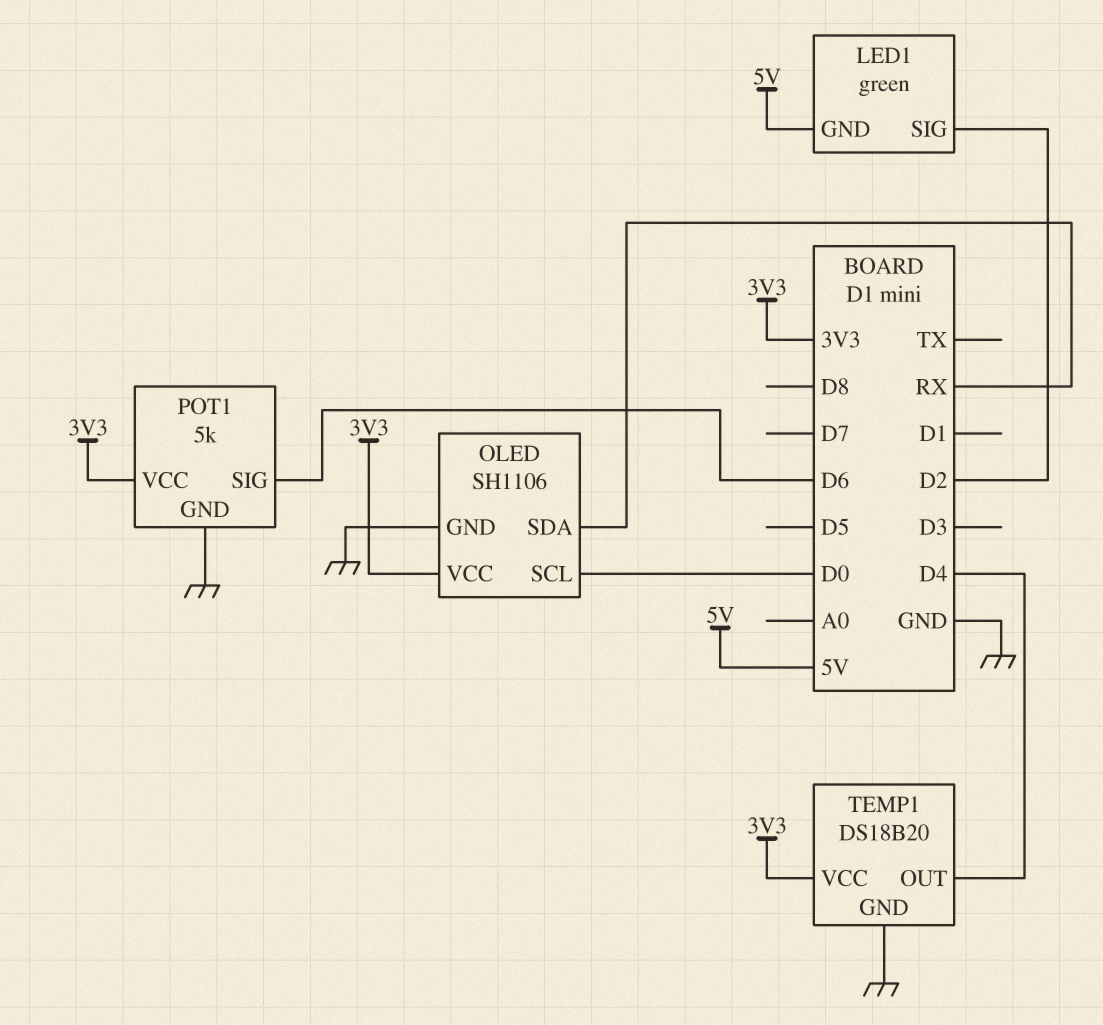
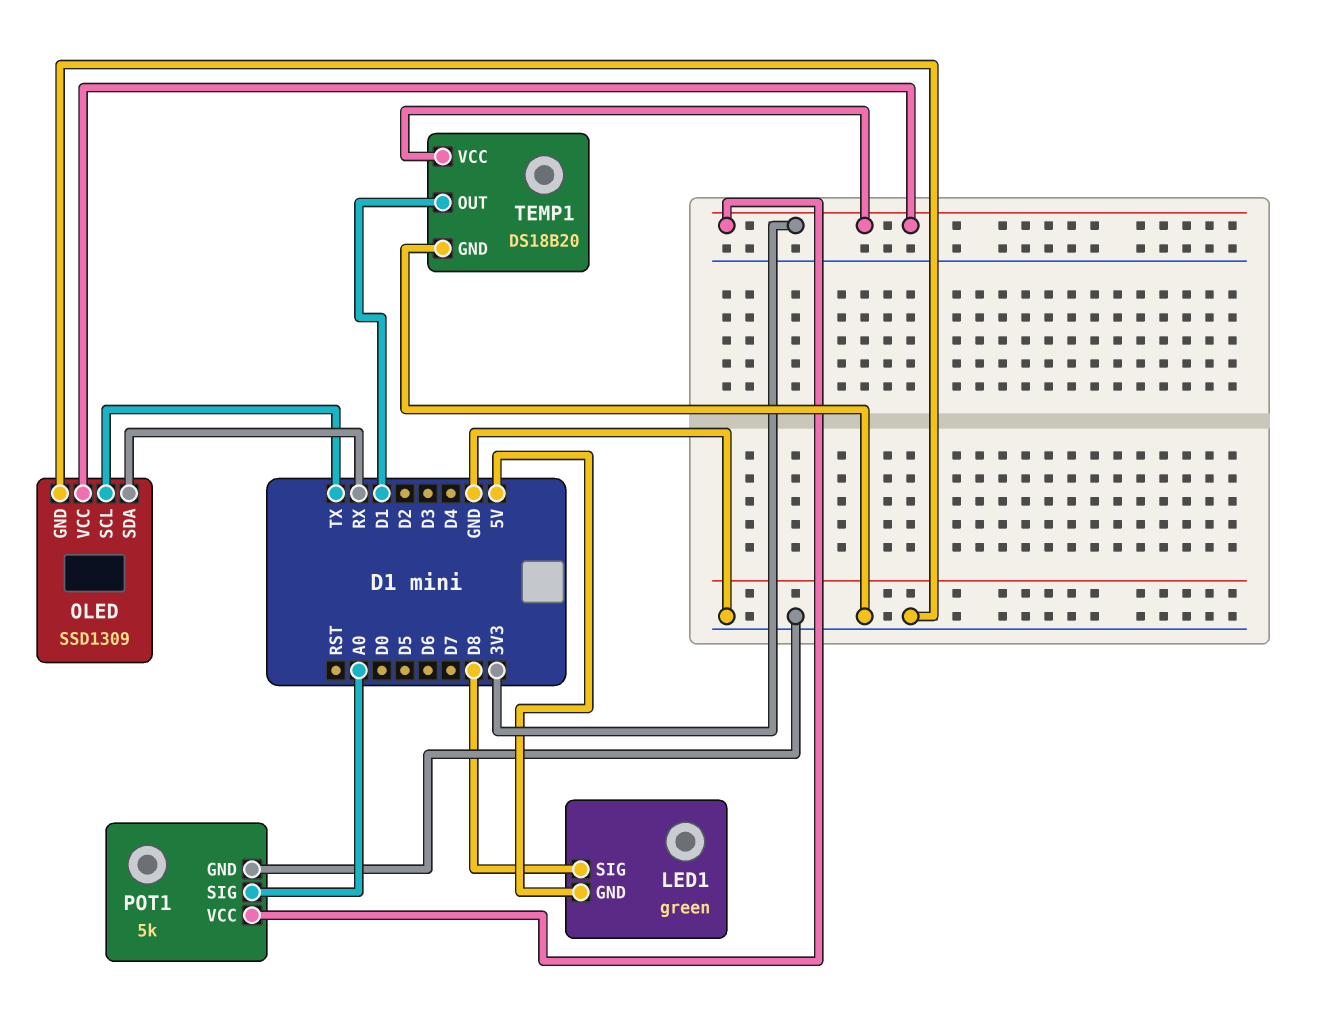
LED1 pin SIG: D2 -> D8
OLED: SH1106 -> SSD1309
OLED pin SCL: D0 -> TX
POT1 pin SIG: D6 -> A0
TEMP1 pin OUT: D4 -> D1

